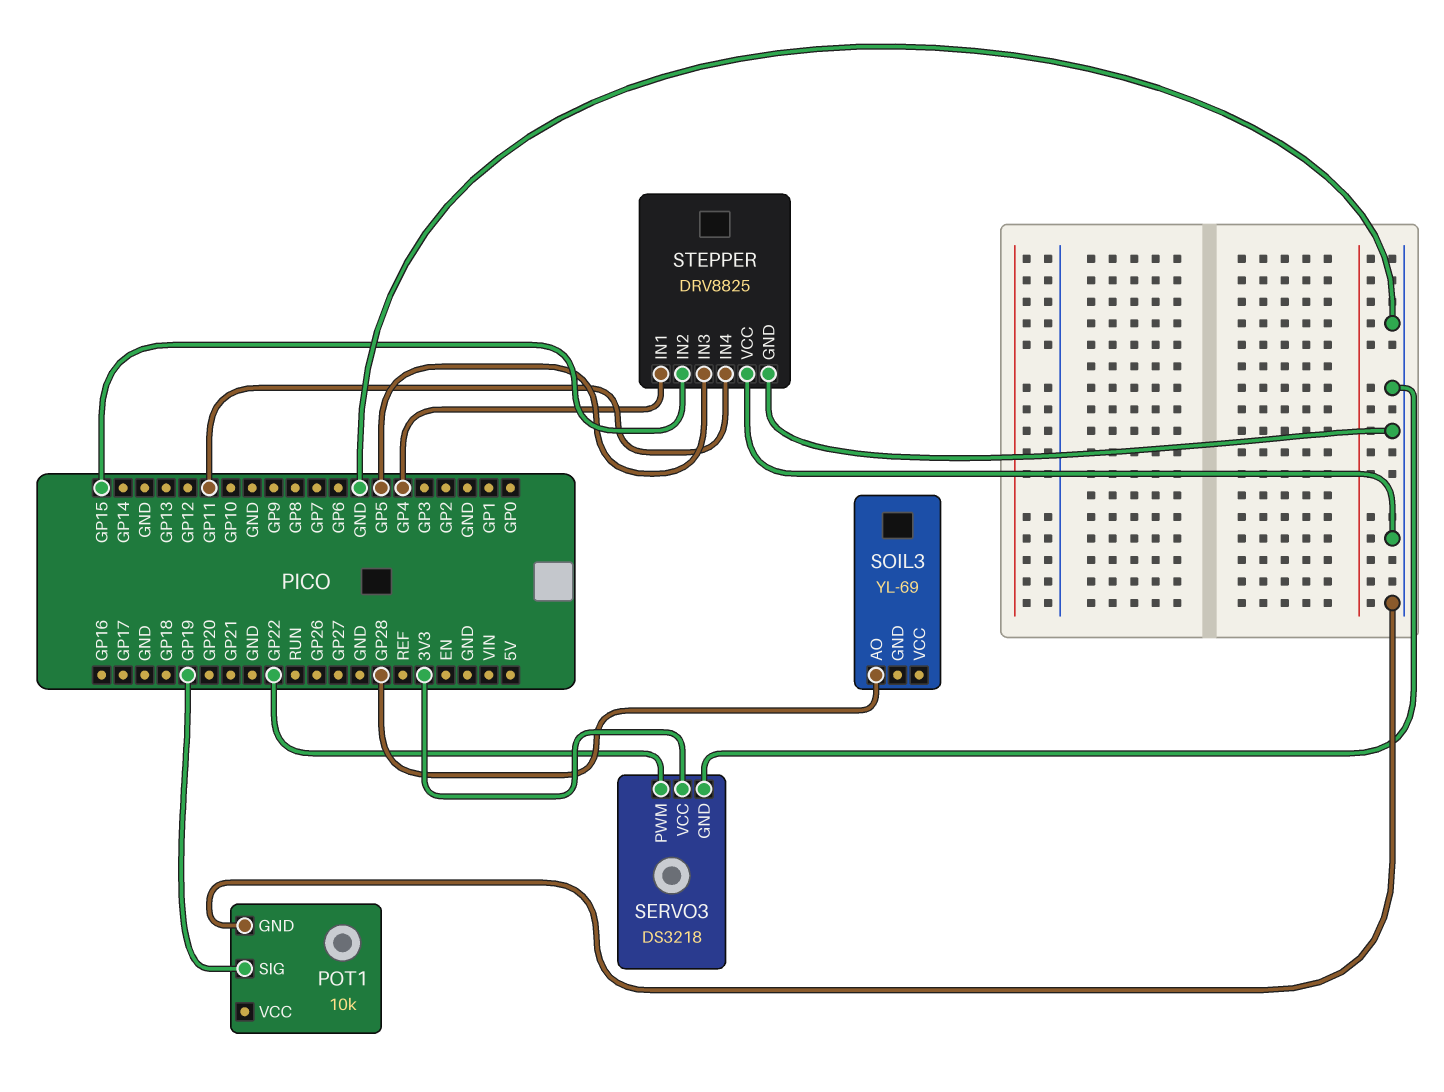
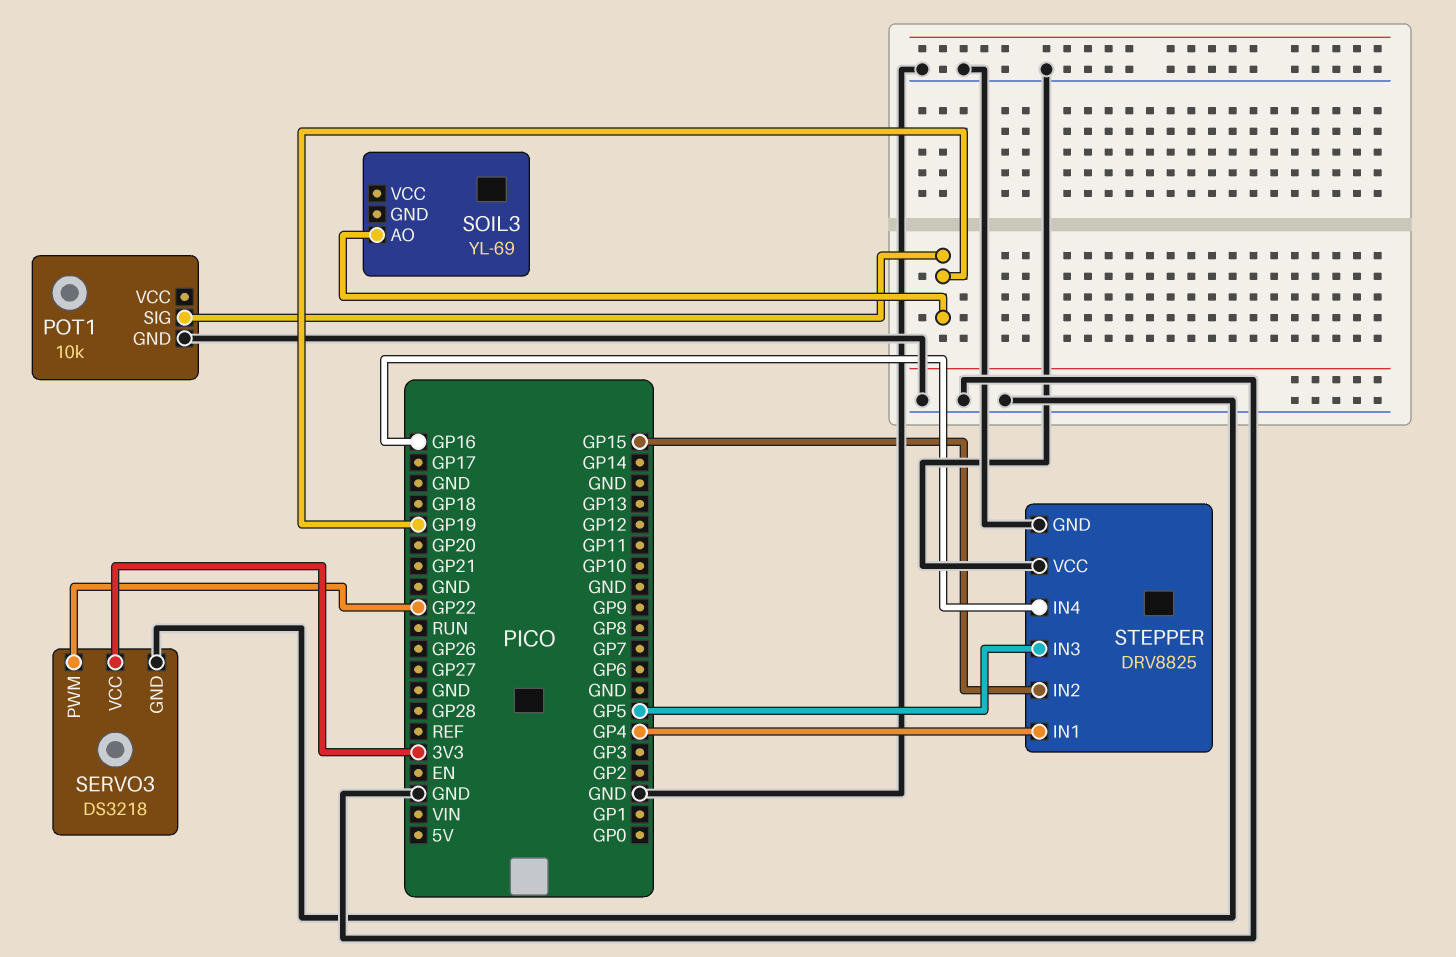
SOIL3 pin AO: GP28 -> GP19
STEPPER pin IN4: GP11 -> GP16

